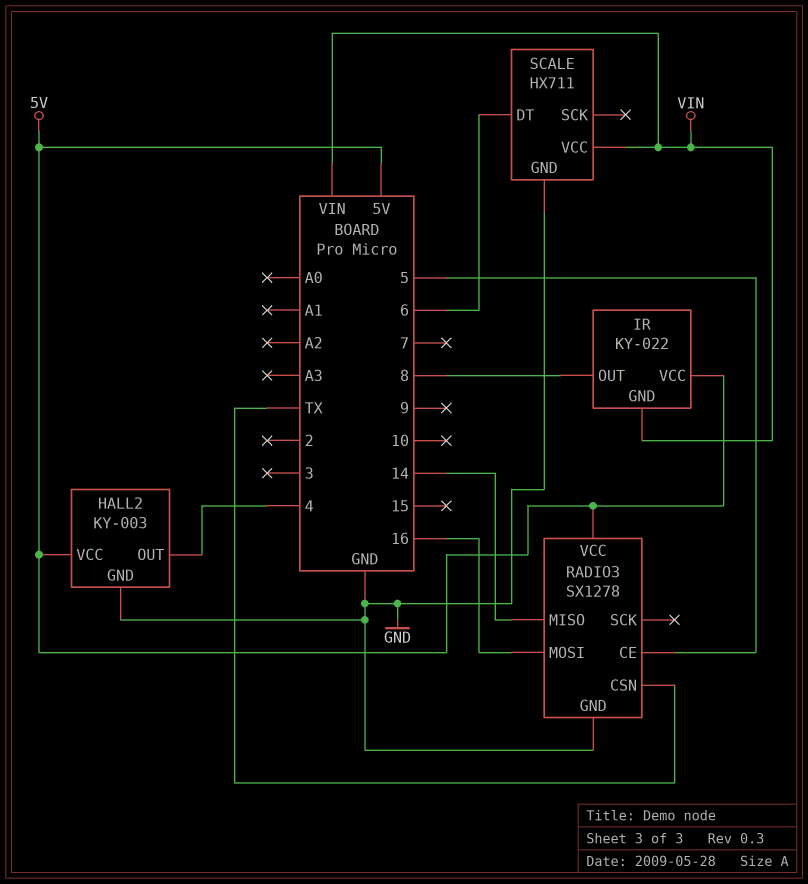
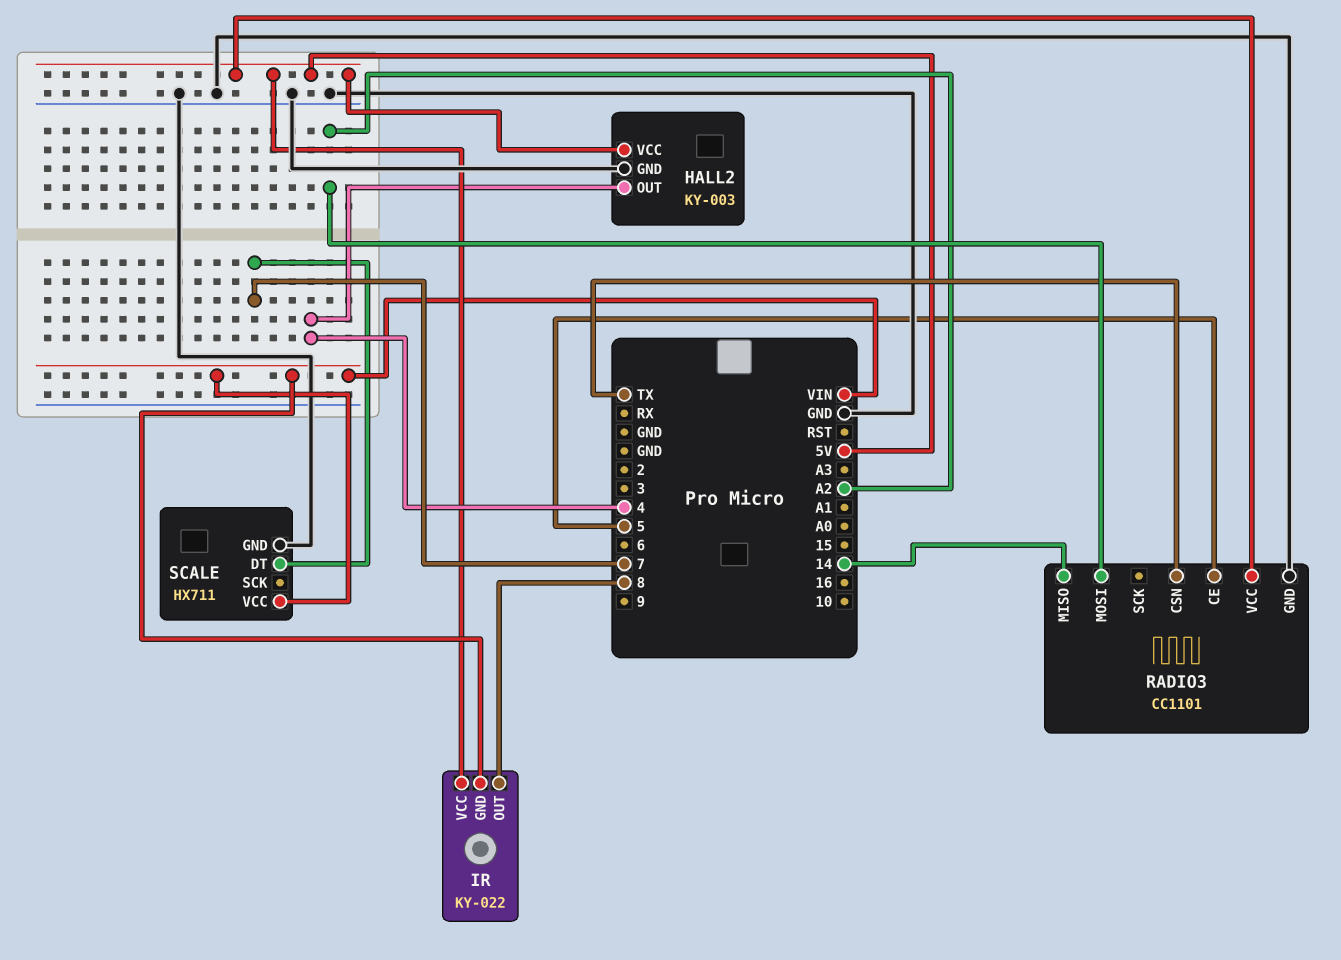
RADIO3: SX1278 -> CC1101
RADIO3 pin MOSI: 16 -> A2
SCALE pin DT: 6 -> 7

